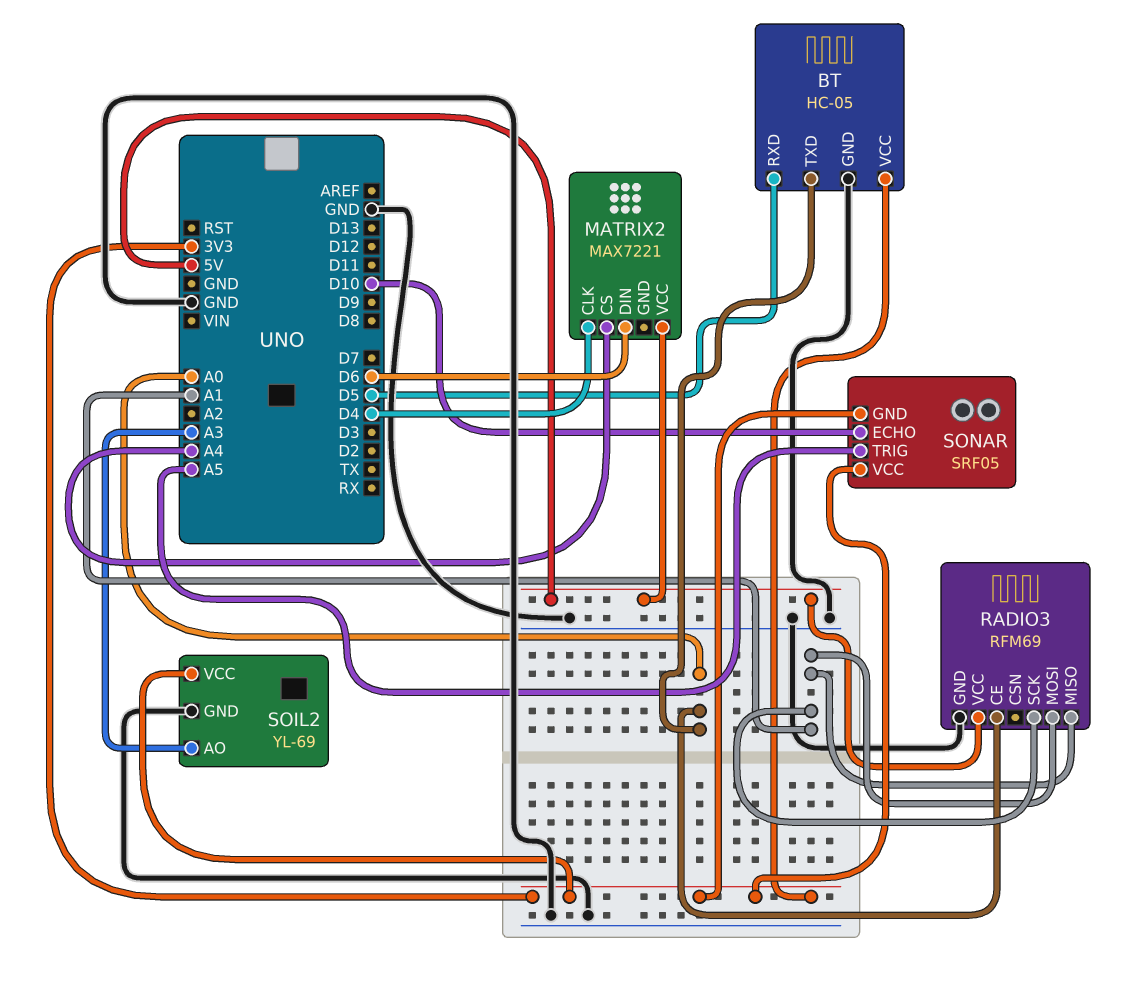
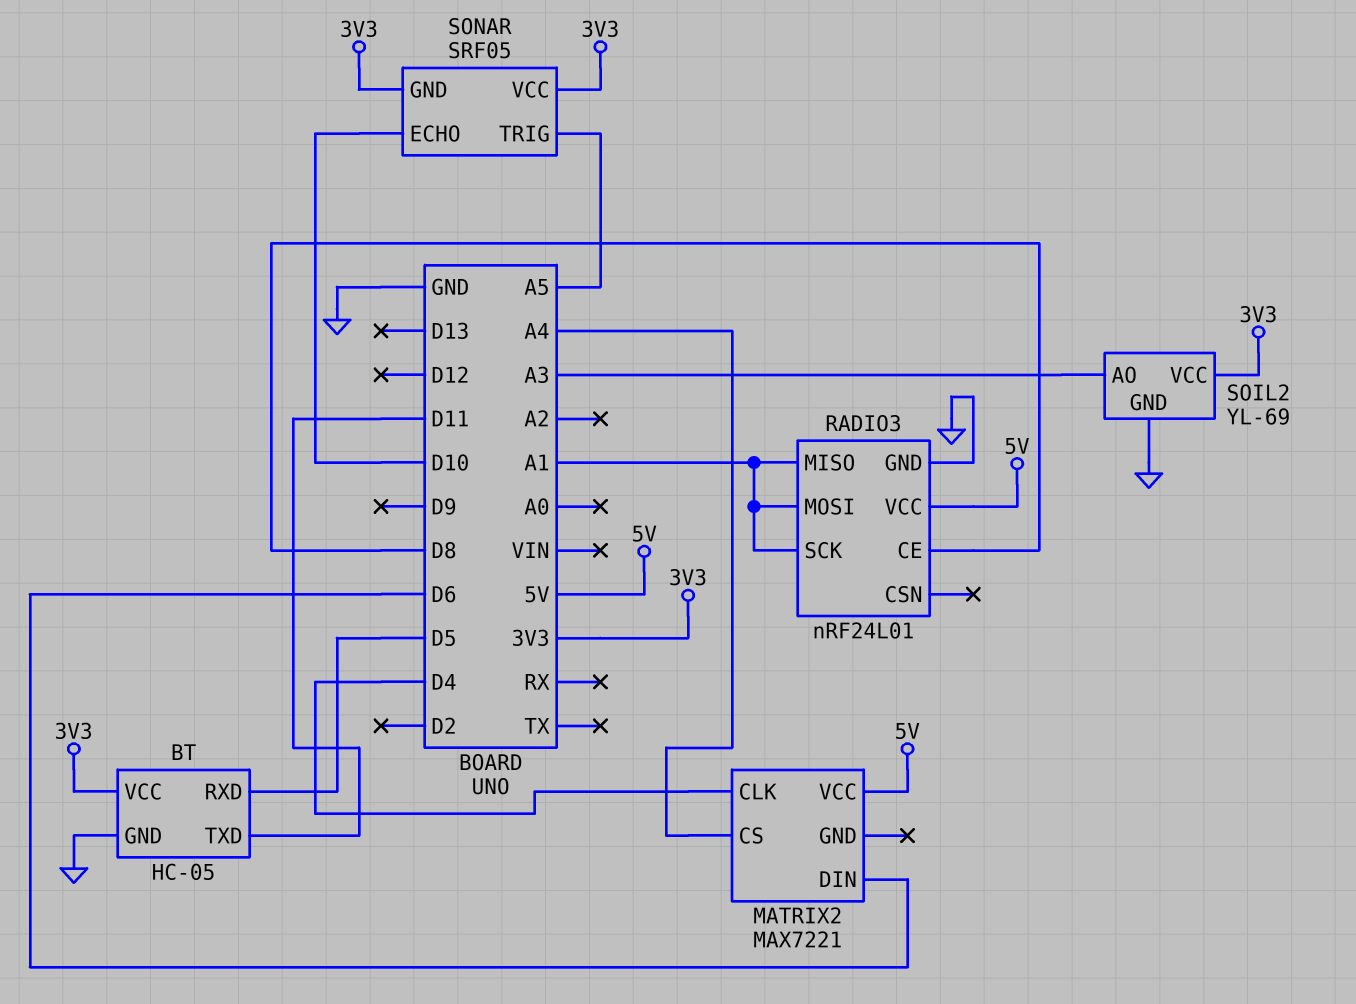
BT pin TXD: A0 -> D11
RADIO3: RFM69 -> nRF24L01
RADIO3 pin CE: A0 -> D8

